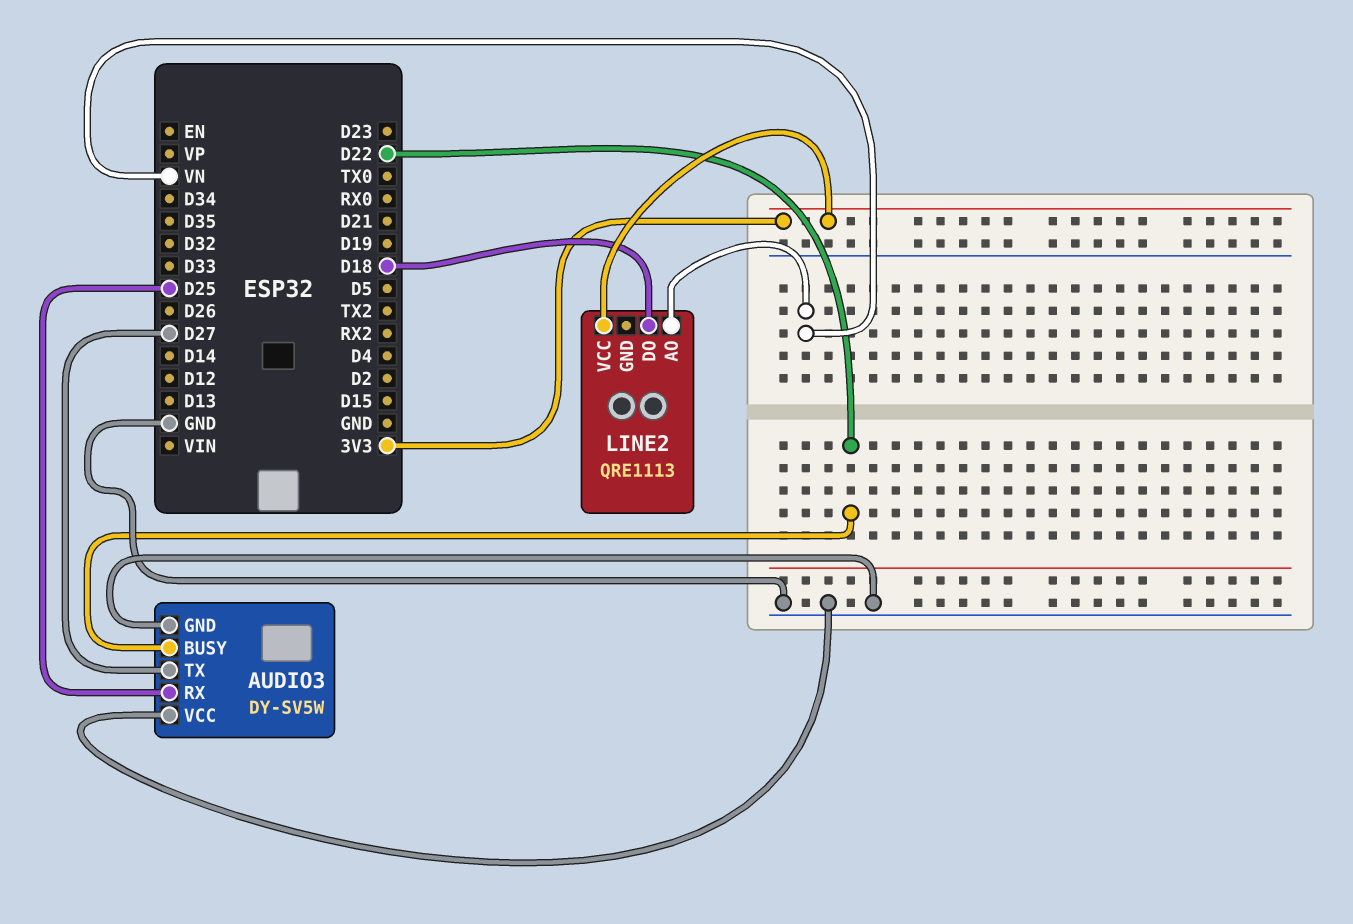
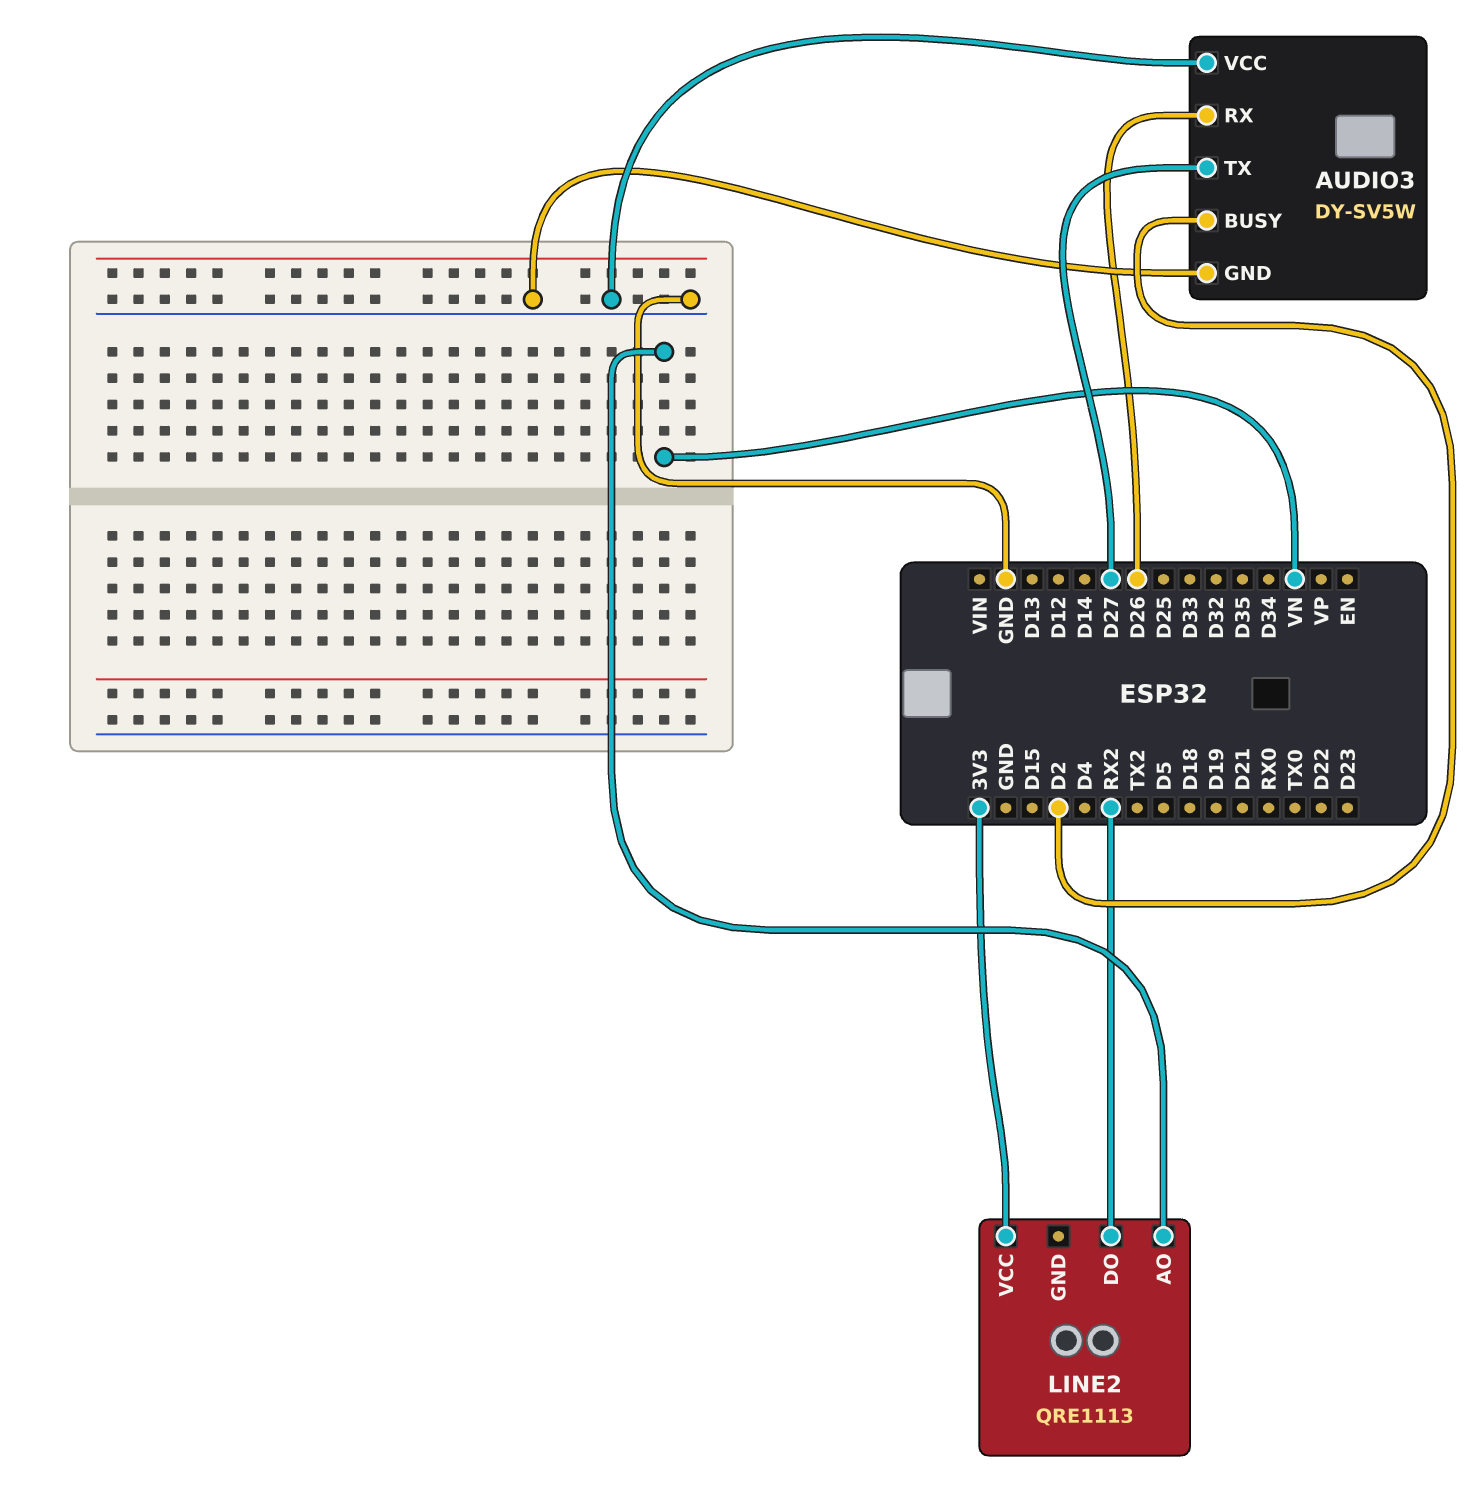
AUDIO3 pin BUSY: D22 -> D2
AUDIO3 pin RX: D25 -> D26
LINE2 pin DO: D18 -> RX2

